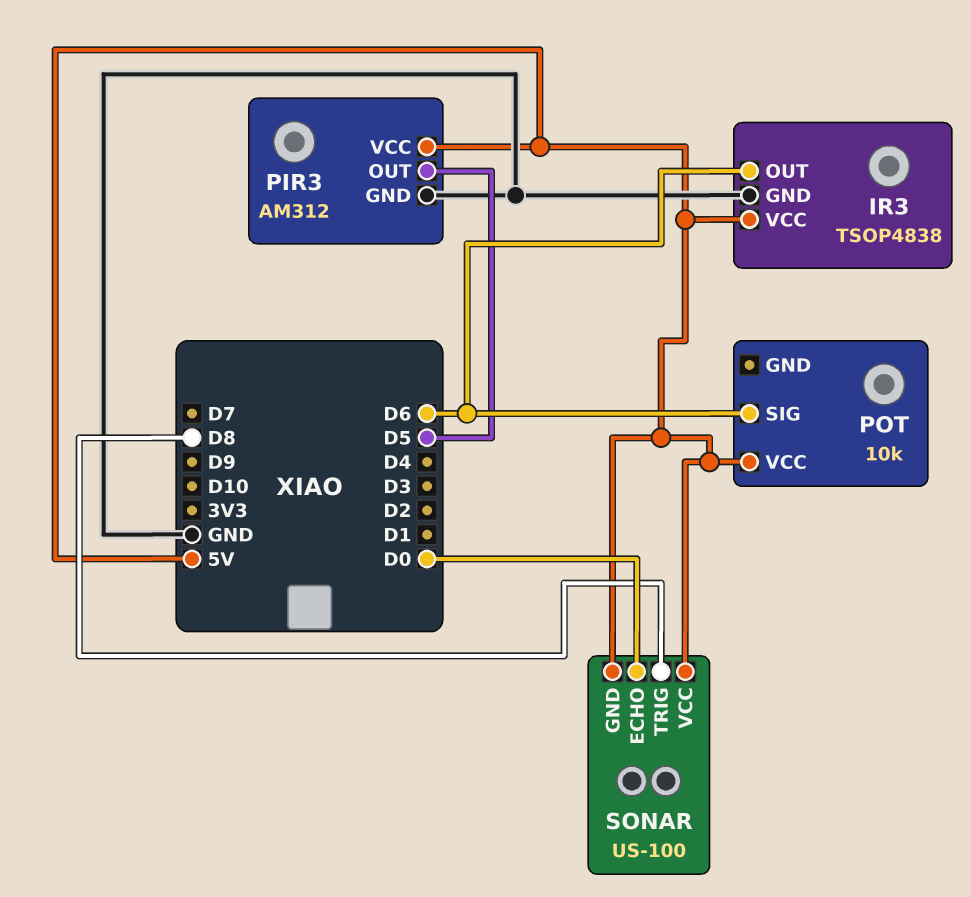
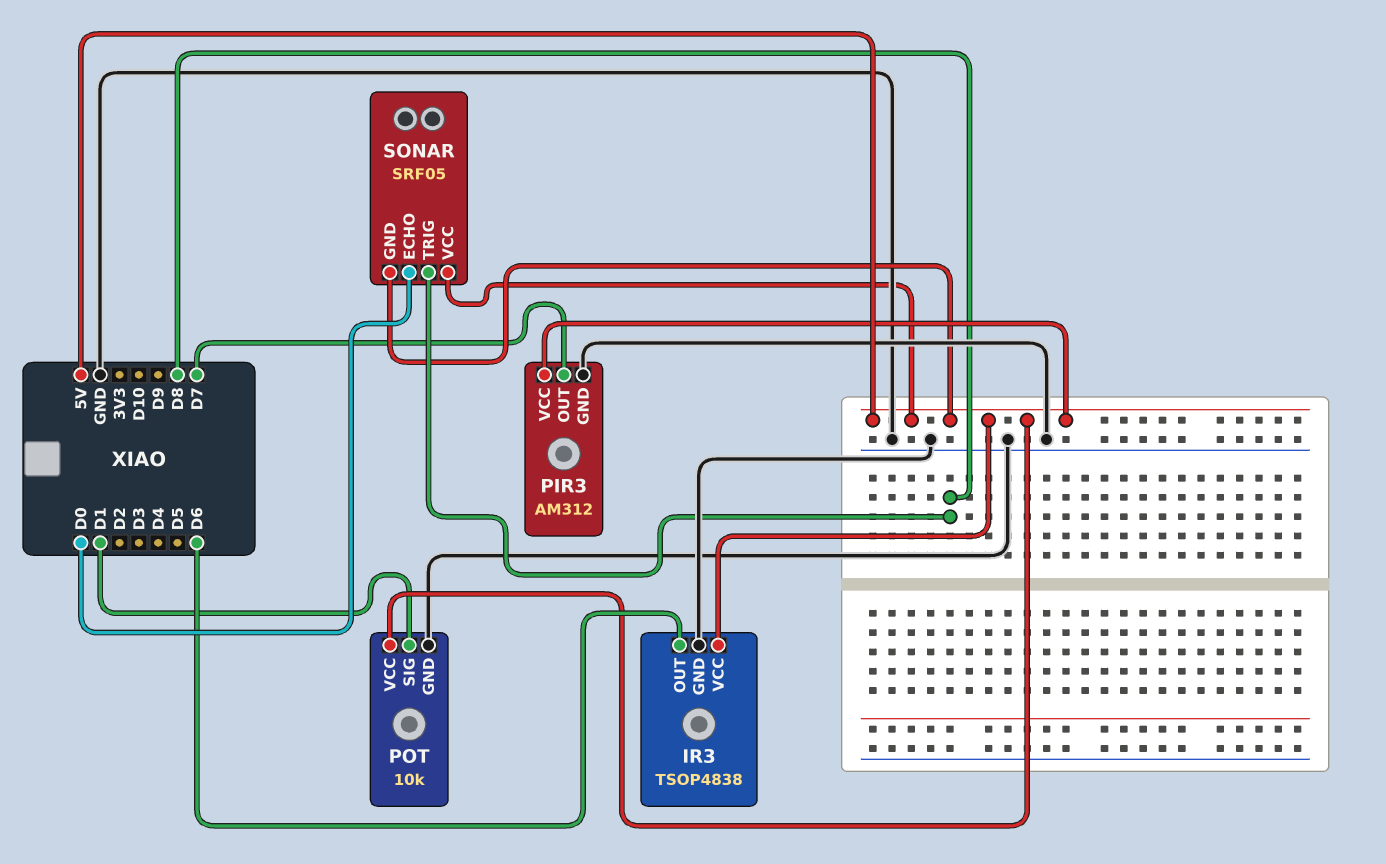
PIR3 pin OUT: D5 -> D7
POT pin GND: none -> GND
POT pin SIG: D6 -> D1
SONAR: US-100 -> SRF05

